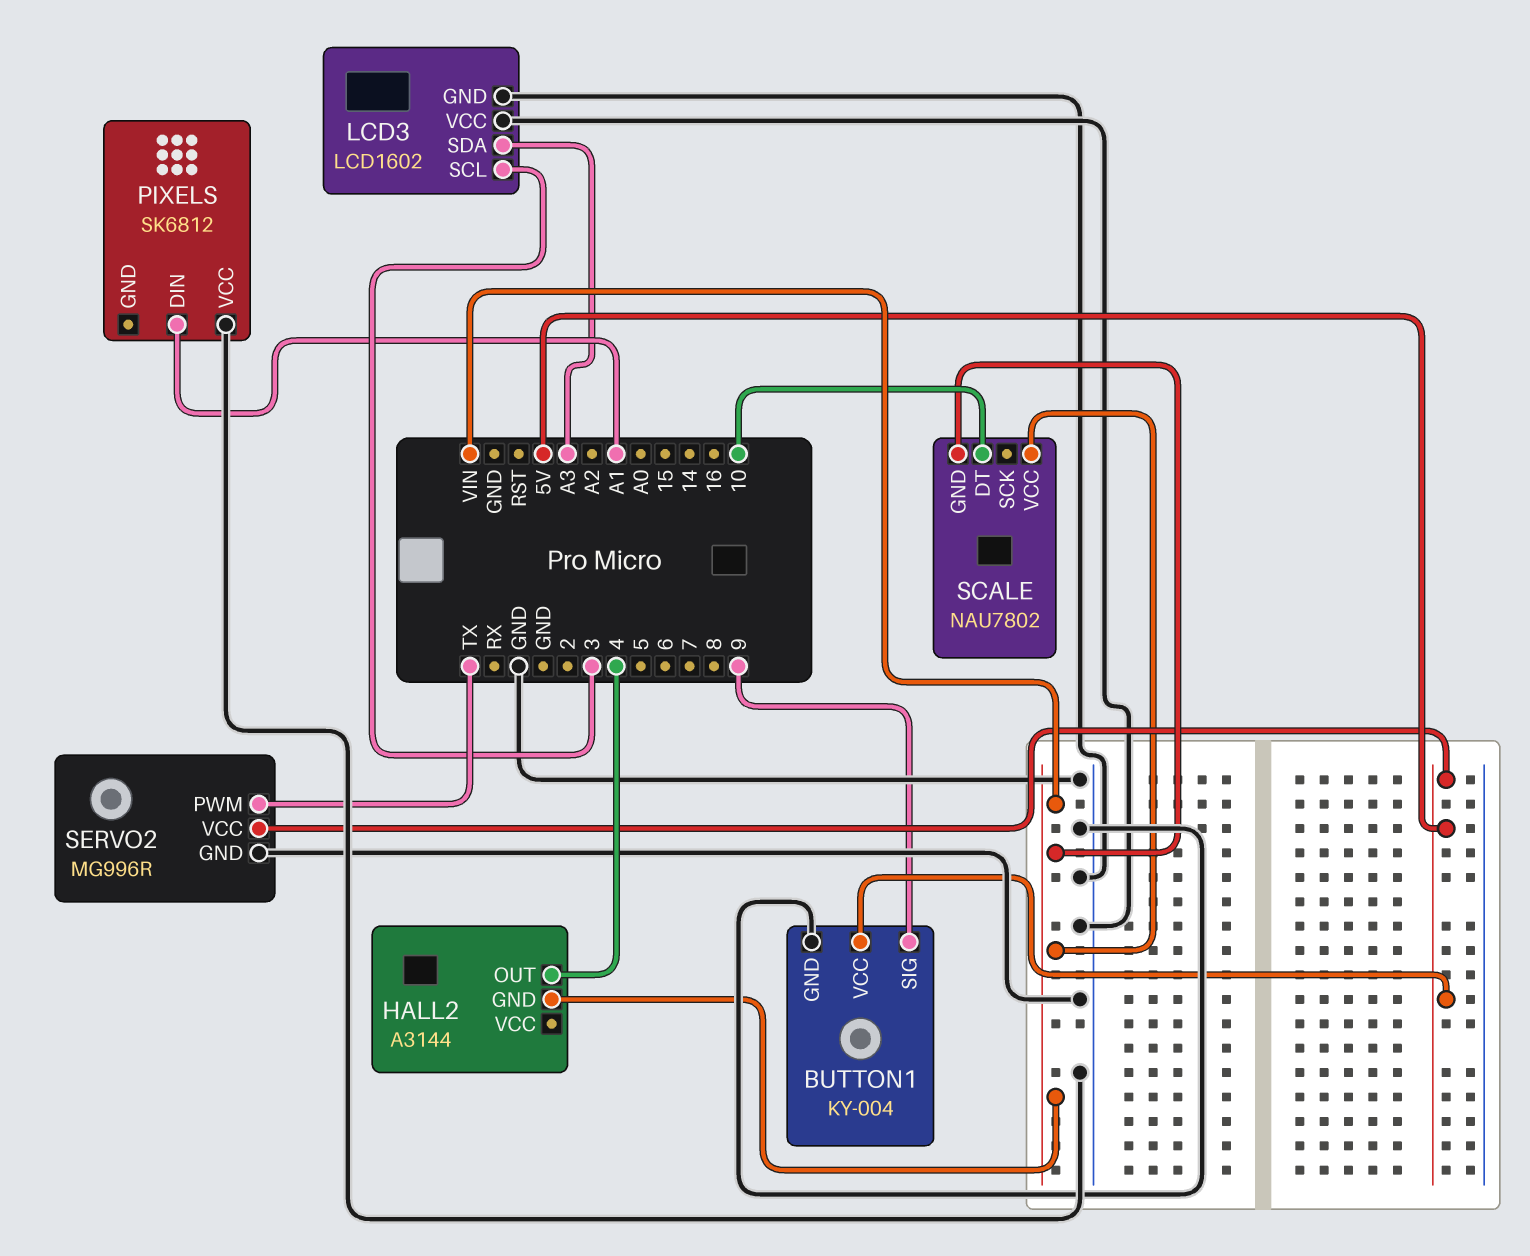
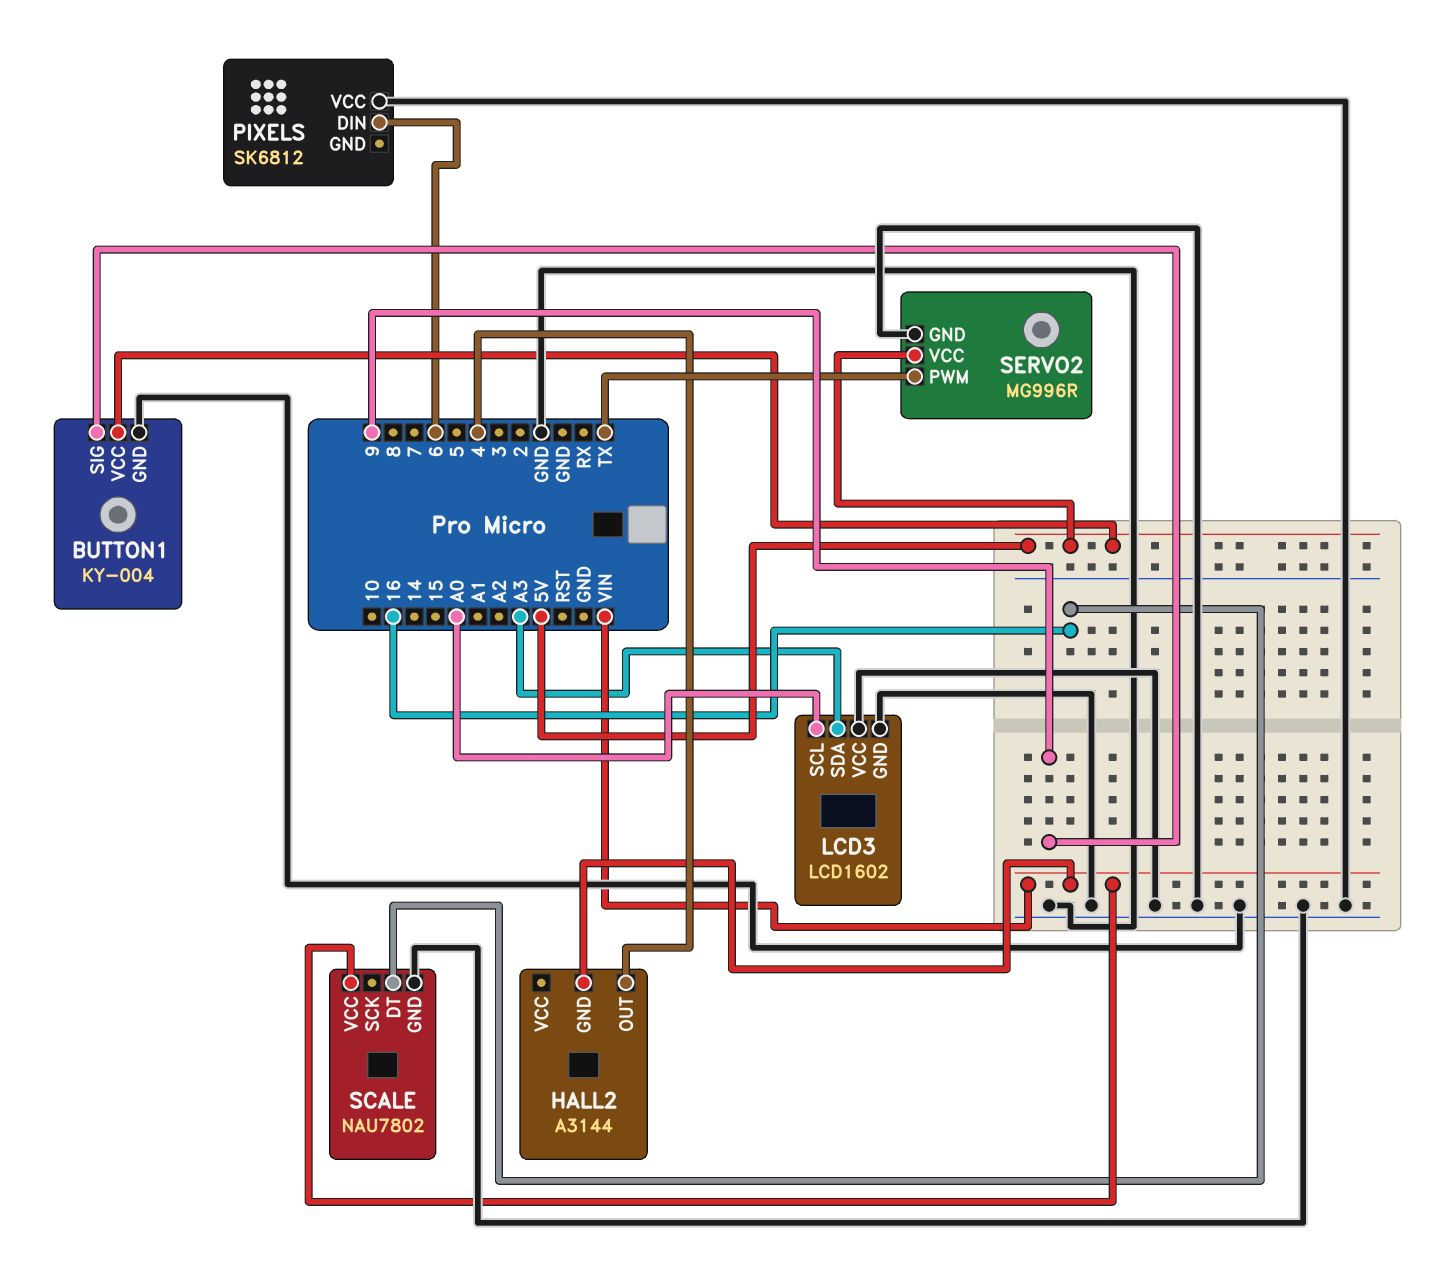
LCD3 pin SCL: 3 -> A0
PIXELS pin DIN: A1 -> 6
SCALE pin DT: 10 -> 16
SCALE pin GND: VIN -> GND

